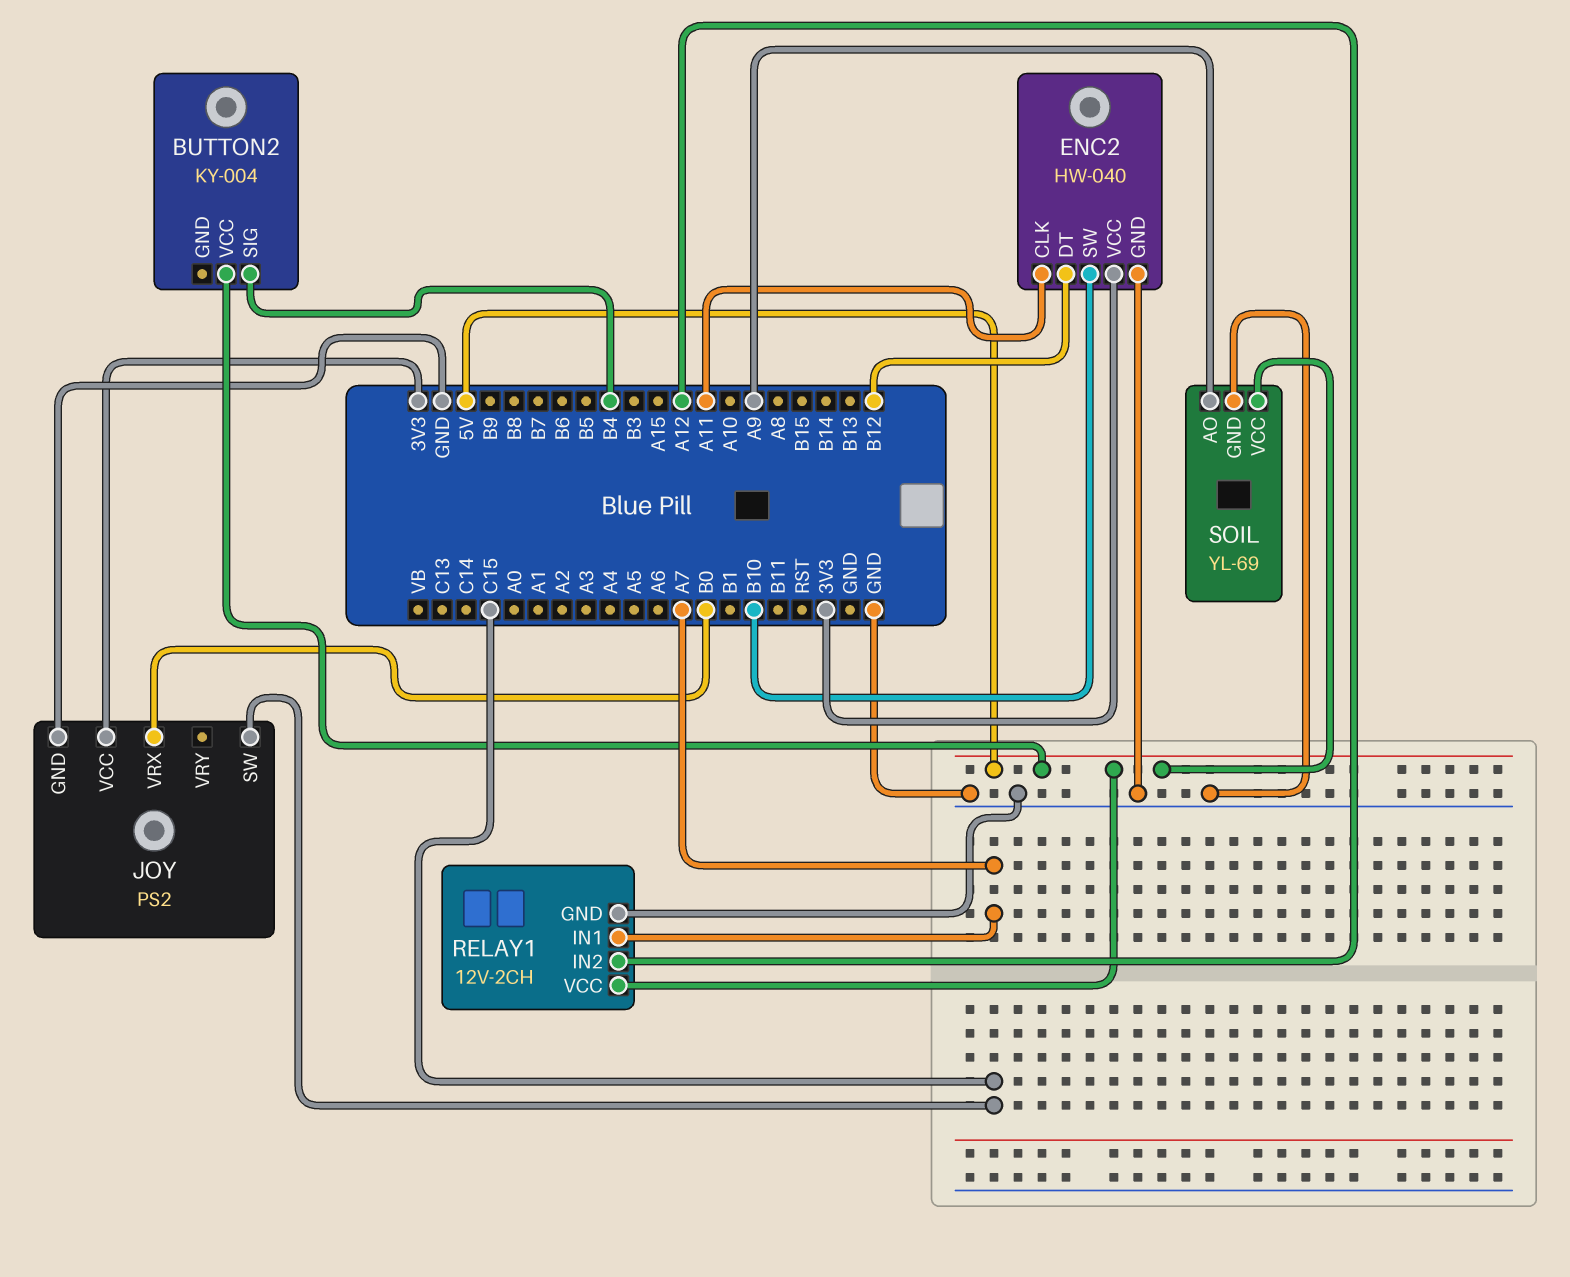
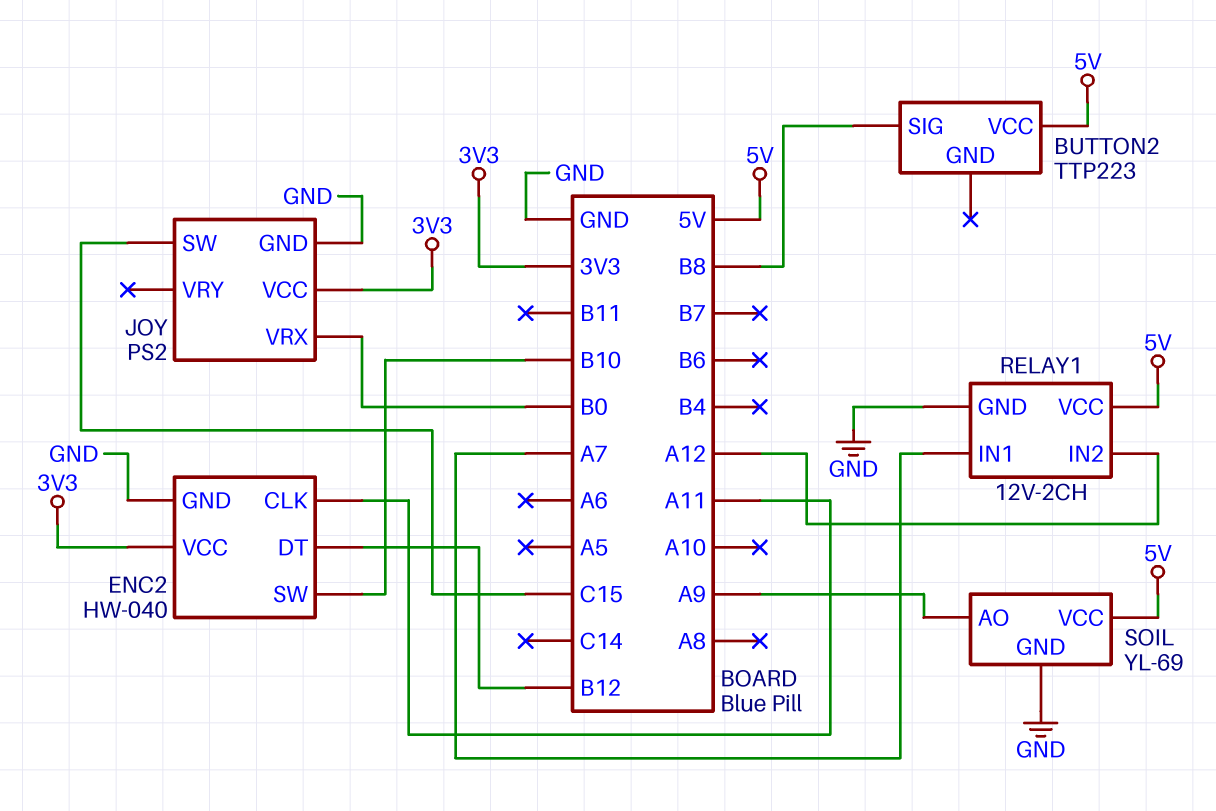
BUTTON2: KY-004 -> TTP223
BUTTON2 pin SIG: B4 -> B8

